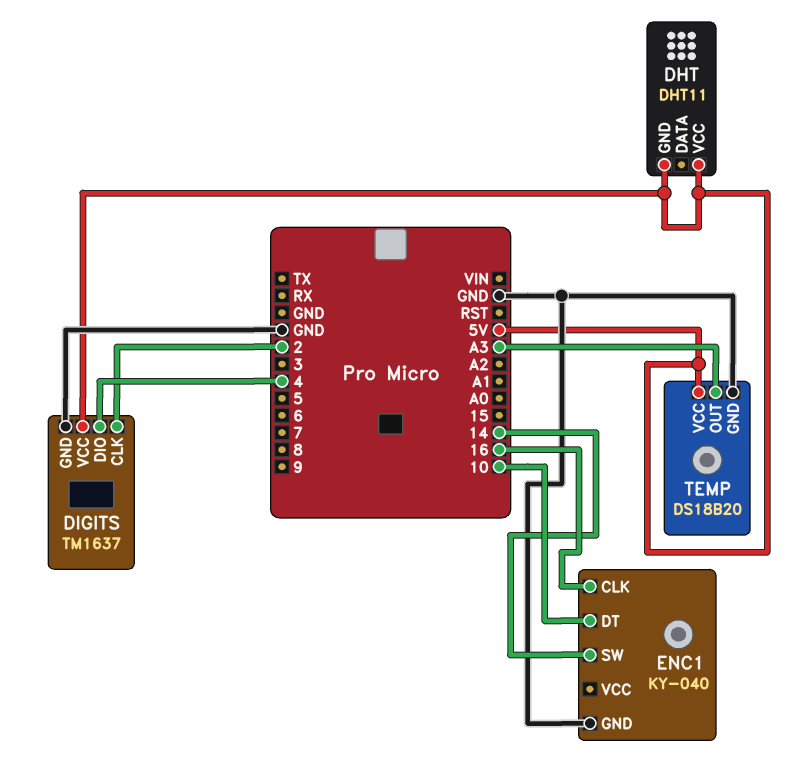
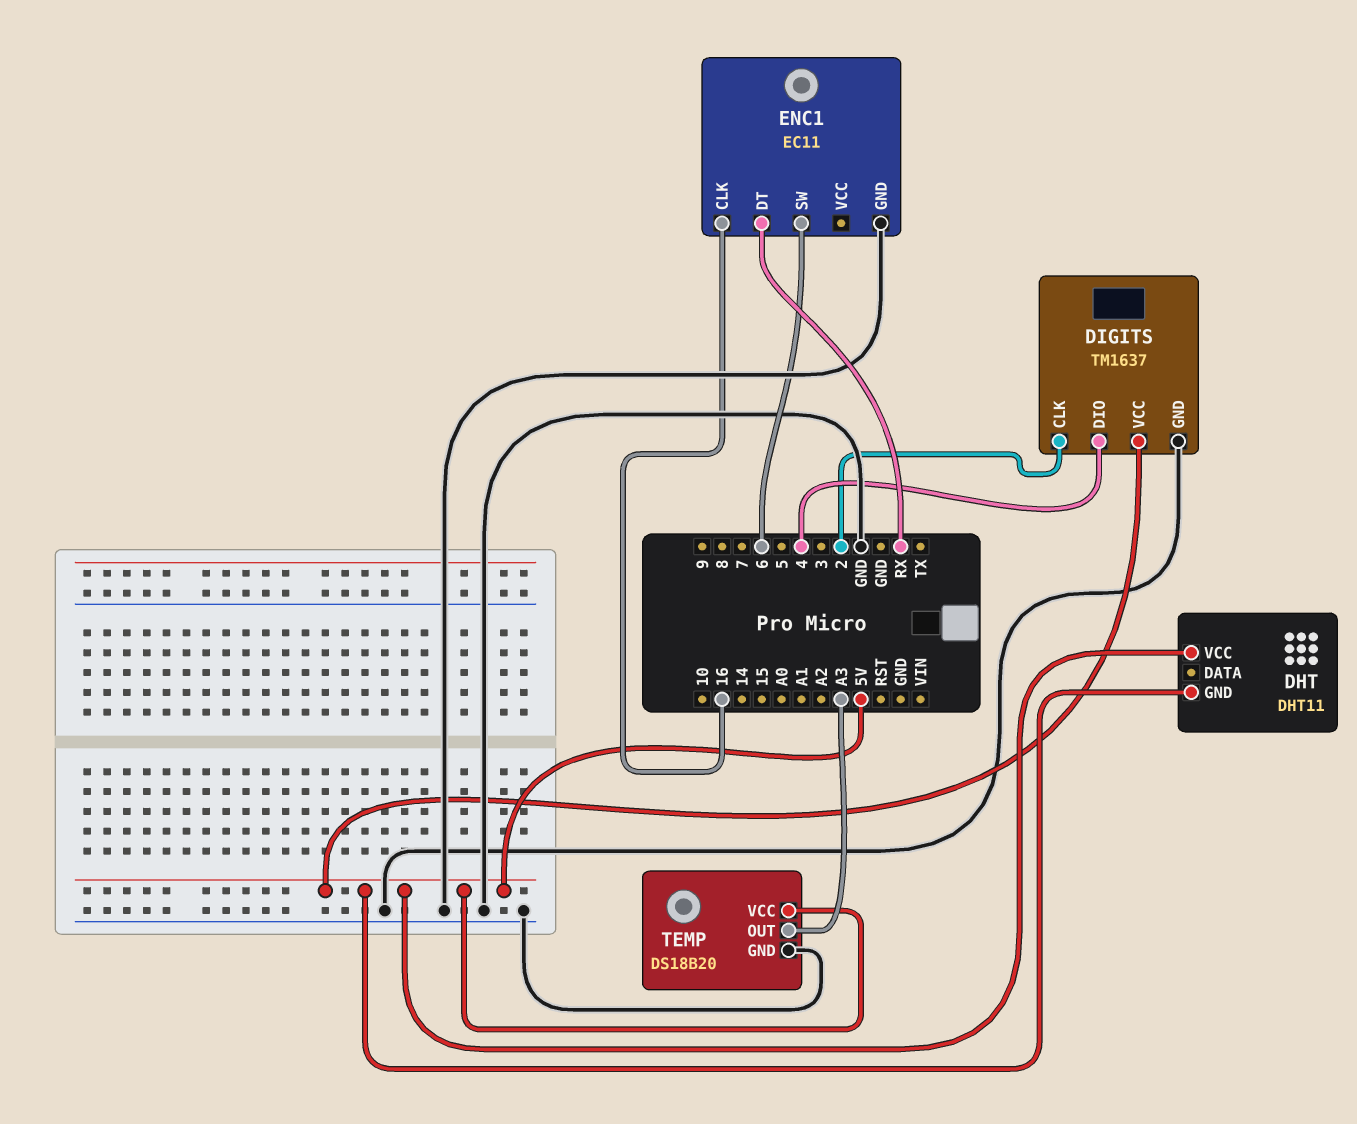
ENC1: KY-040 -> EC11
ENC1 pin DT: 10 -> RX
ENC1 pin SW: 14 -> 6

